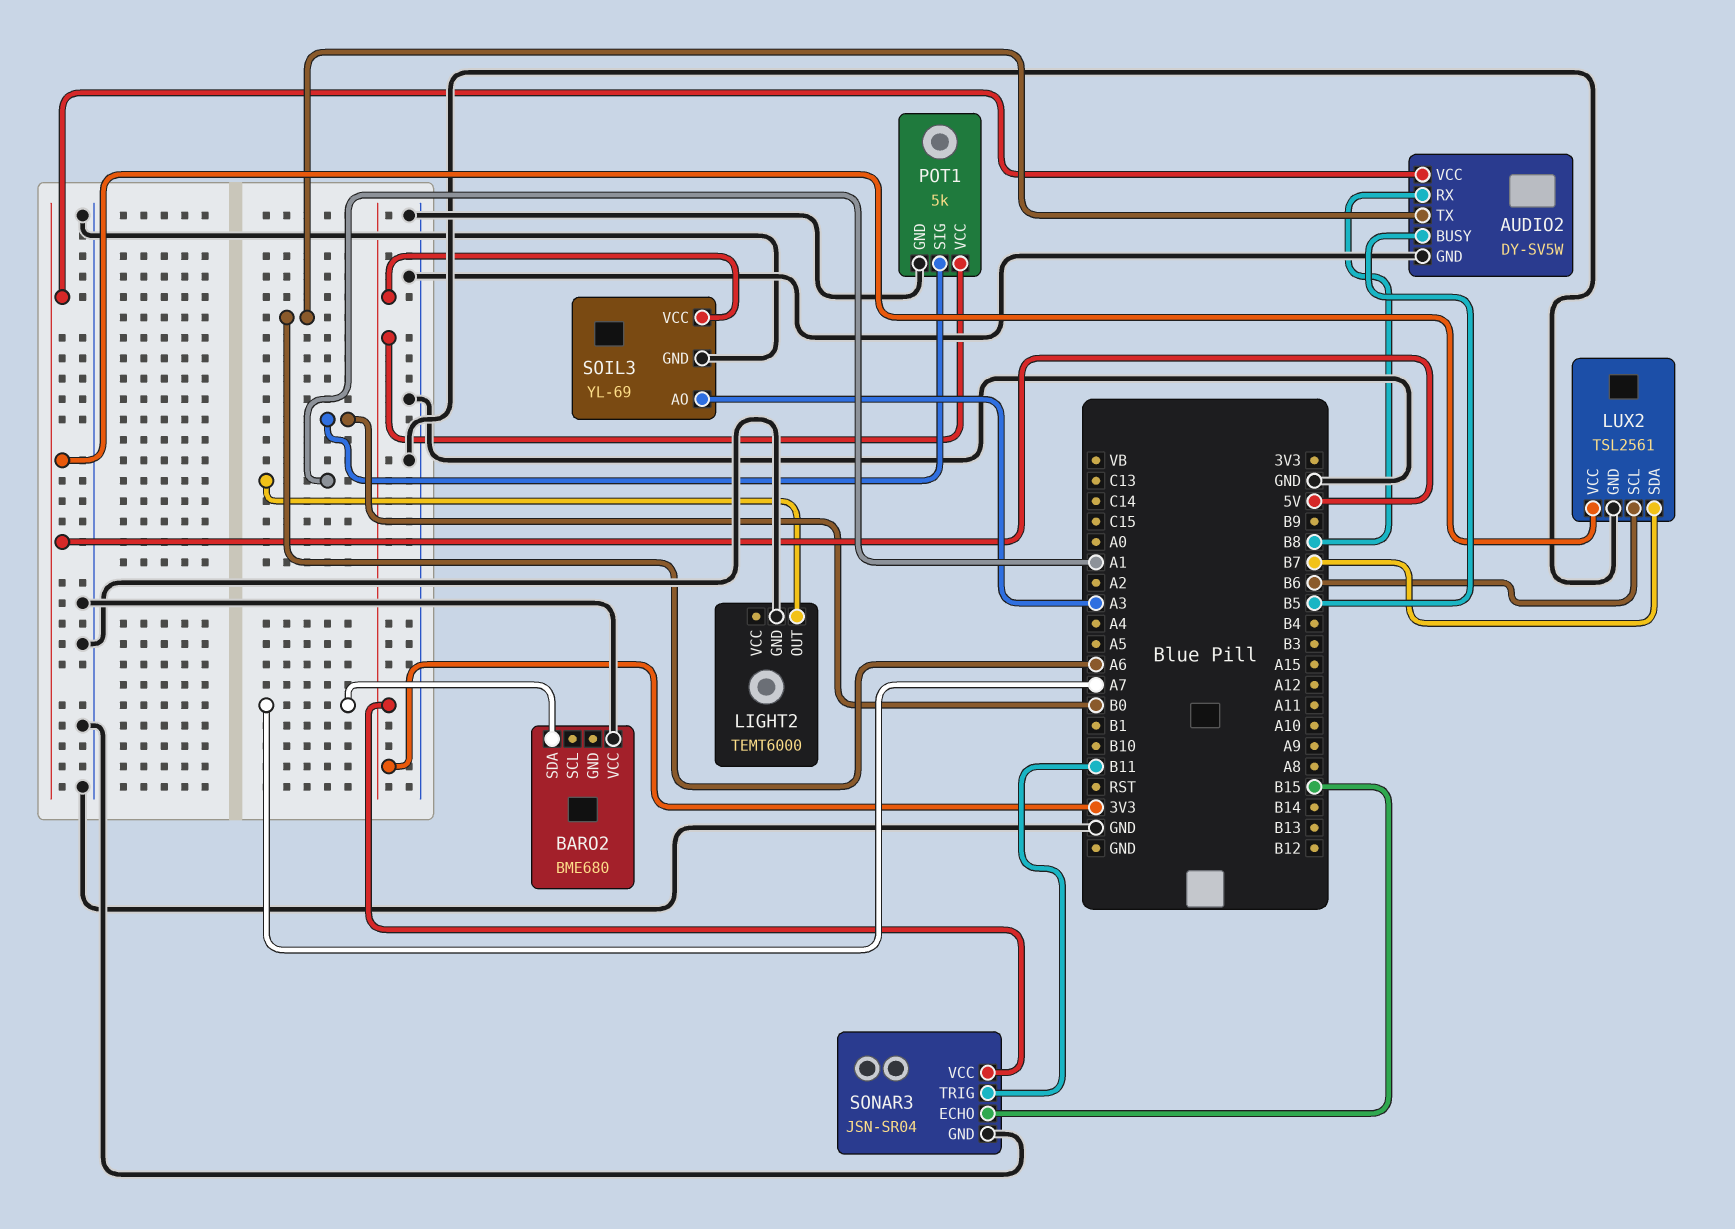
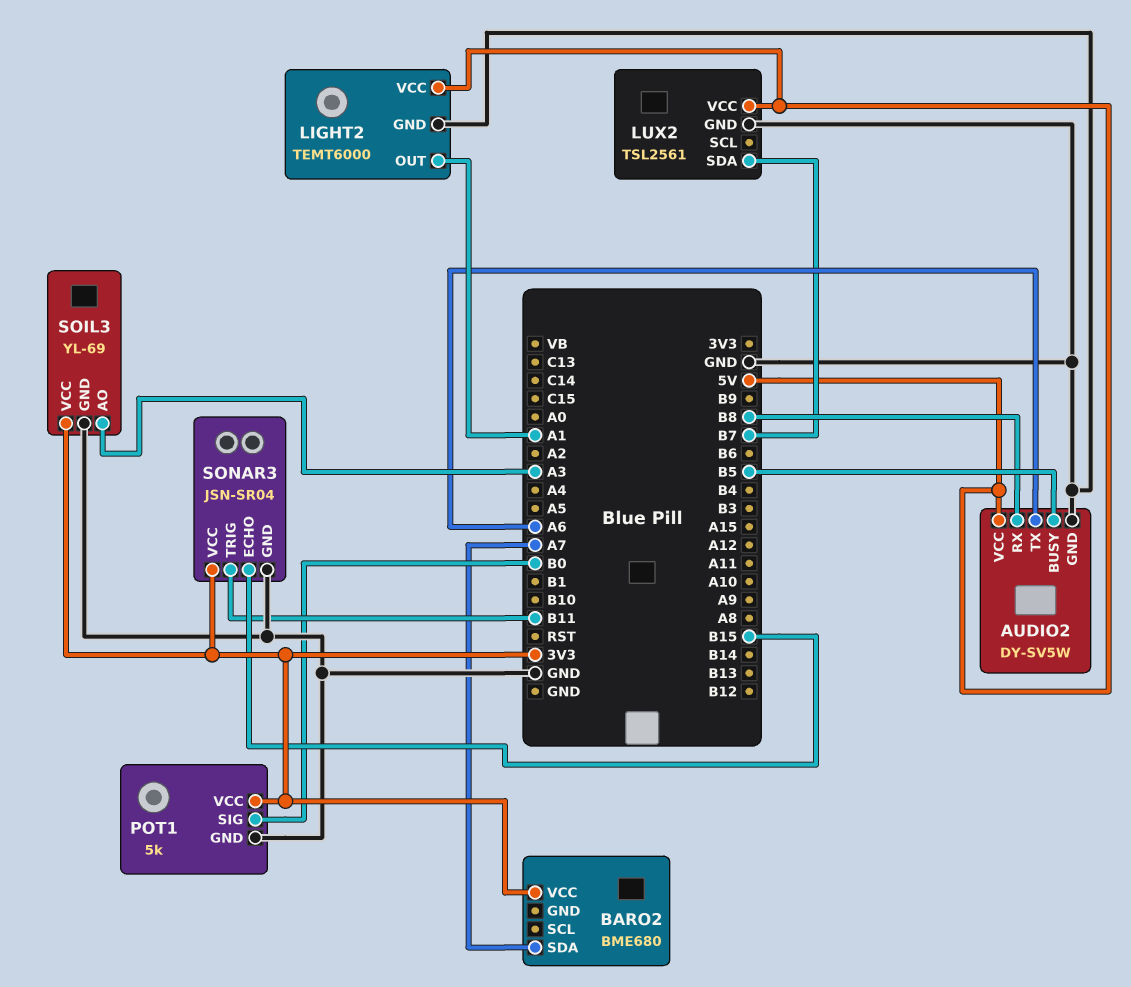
BARO2 pin VCC: GND -> 3V3
LIGHT2 pin VCC: none -> 5V
LUX2 pin SCL: B6 -> none

